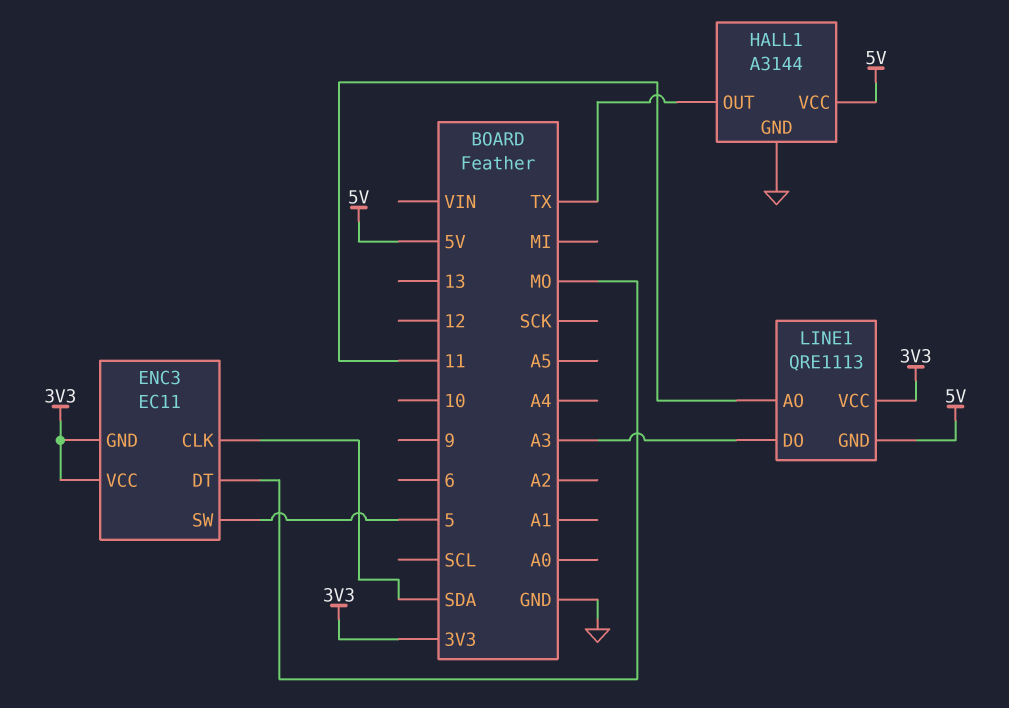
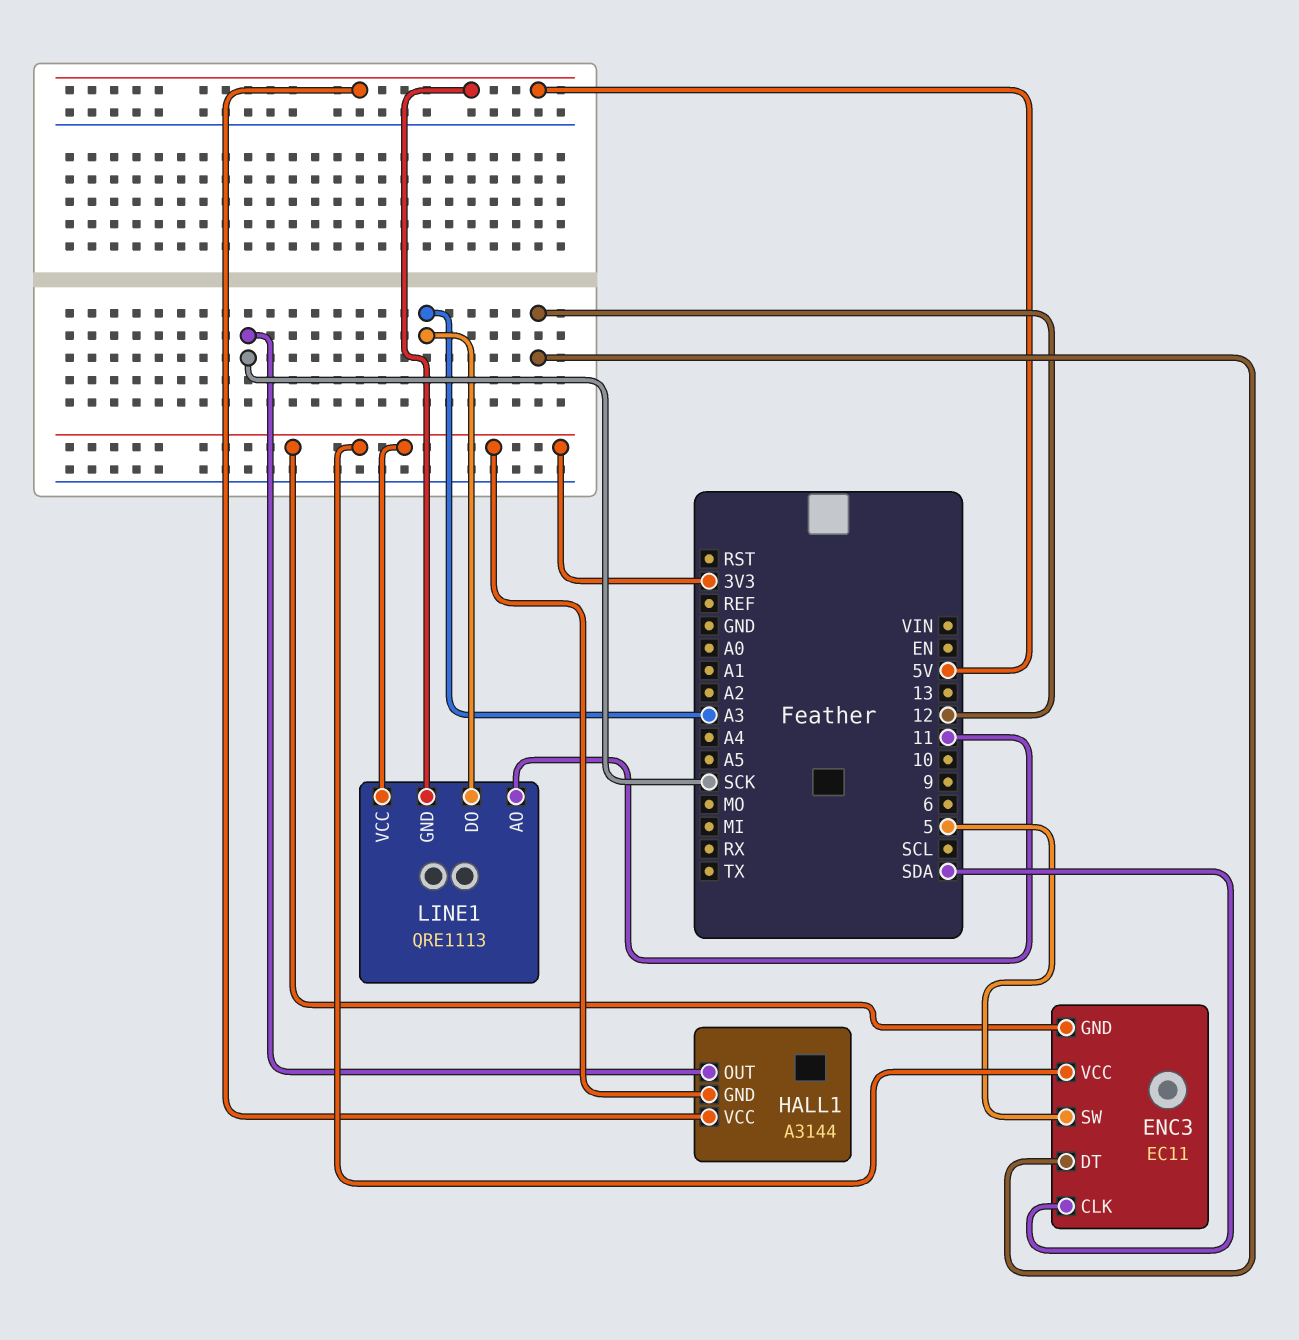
ENC3 pin DT: MO -> 12
HALL1 pin GND: GND -> 3V3
HALL1 pin OUT: TX -> SCK

